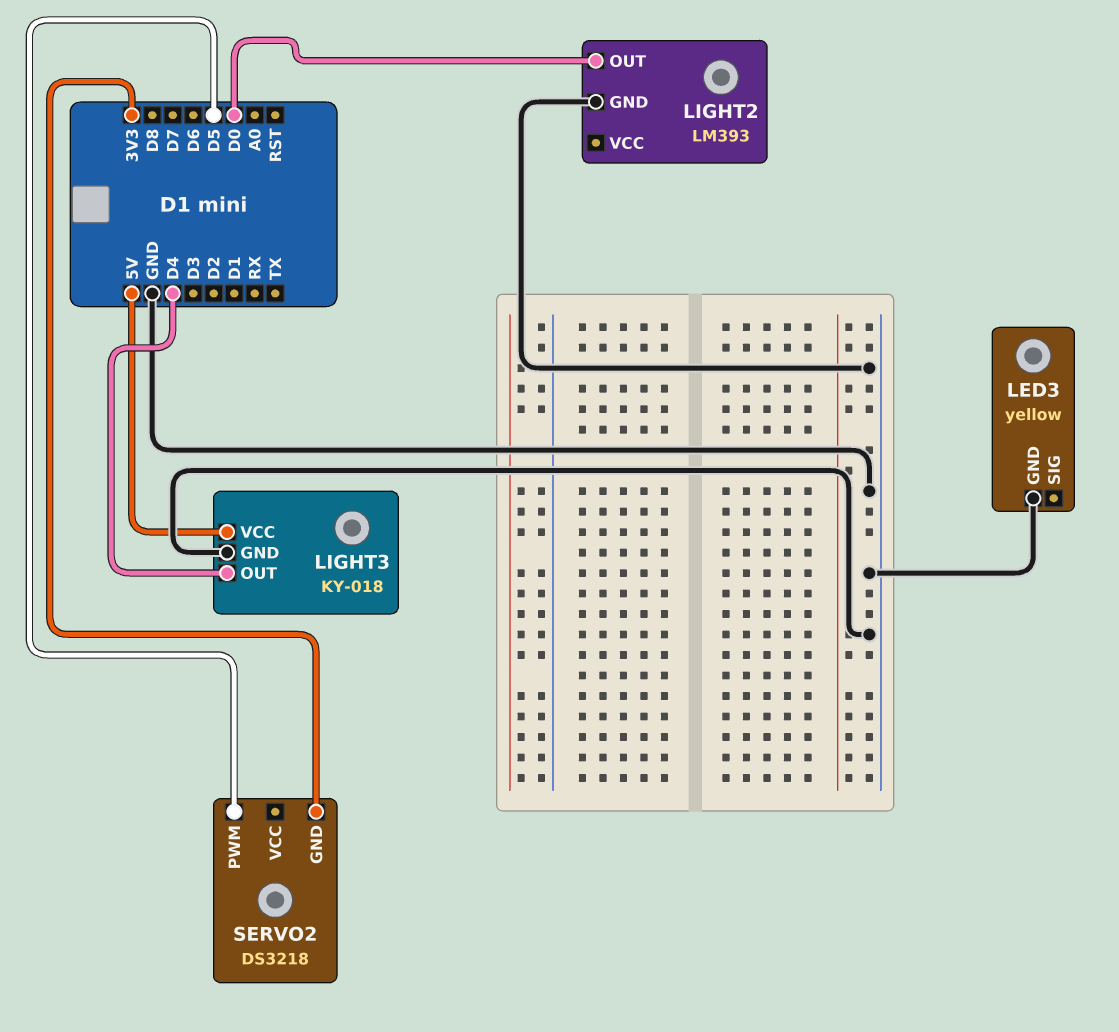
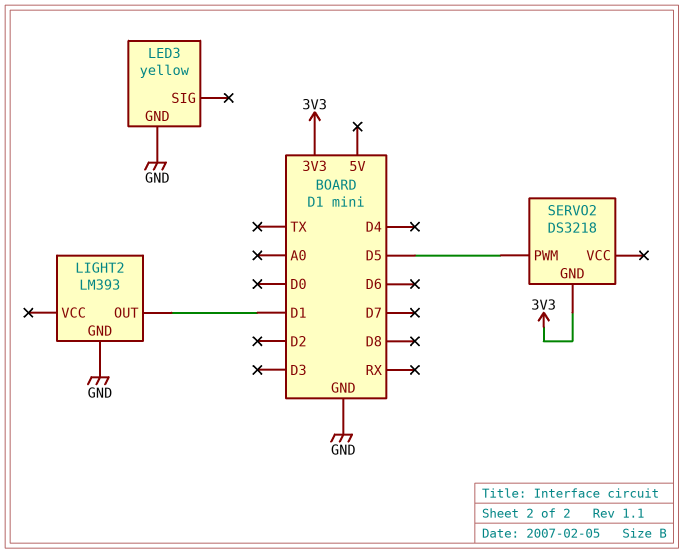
LIGHT2 pin OUT: D0 -> D1
LIGHT3: KY-018 -> none
LIGHT3 pin GND: GND -> none
LIGHT3 pin OUT: D4 -> none
LIGHT3 pin VCC: 5V -> none

